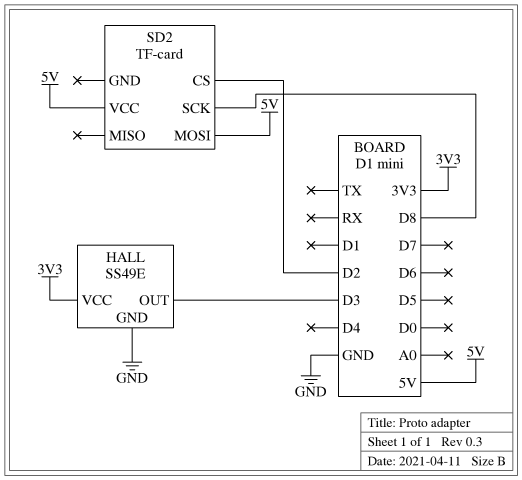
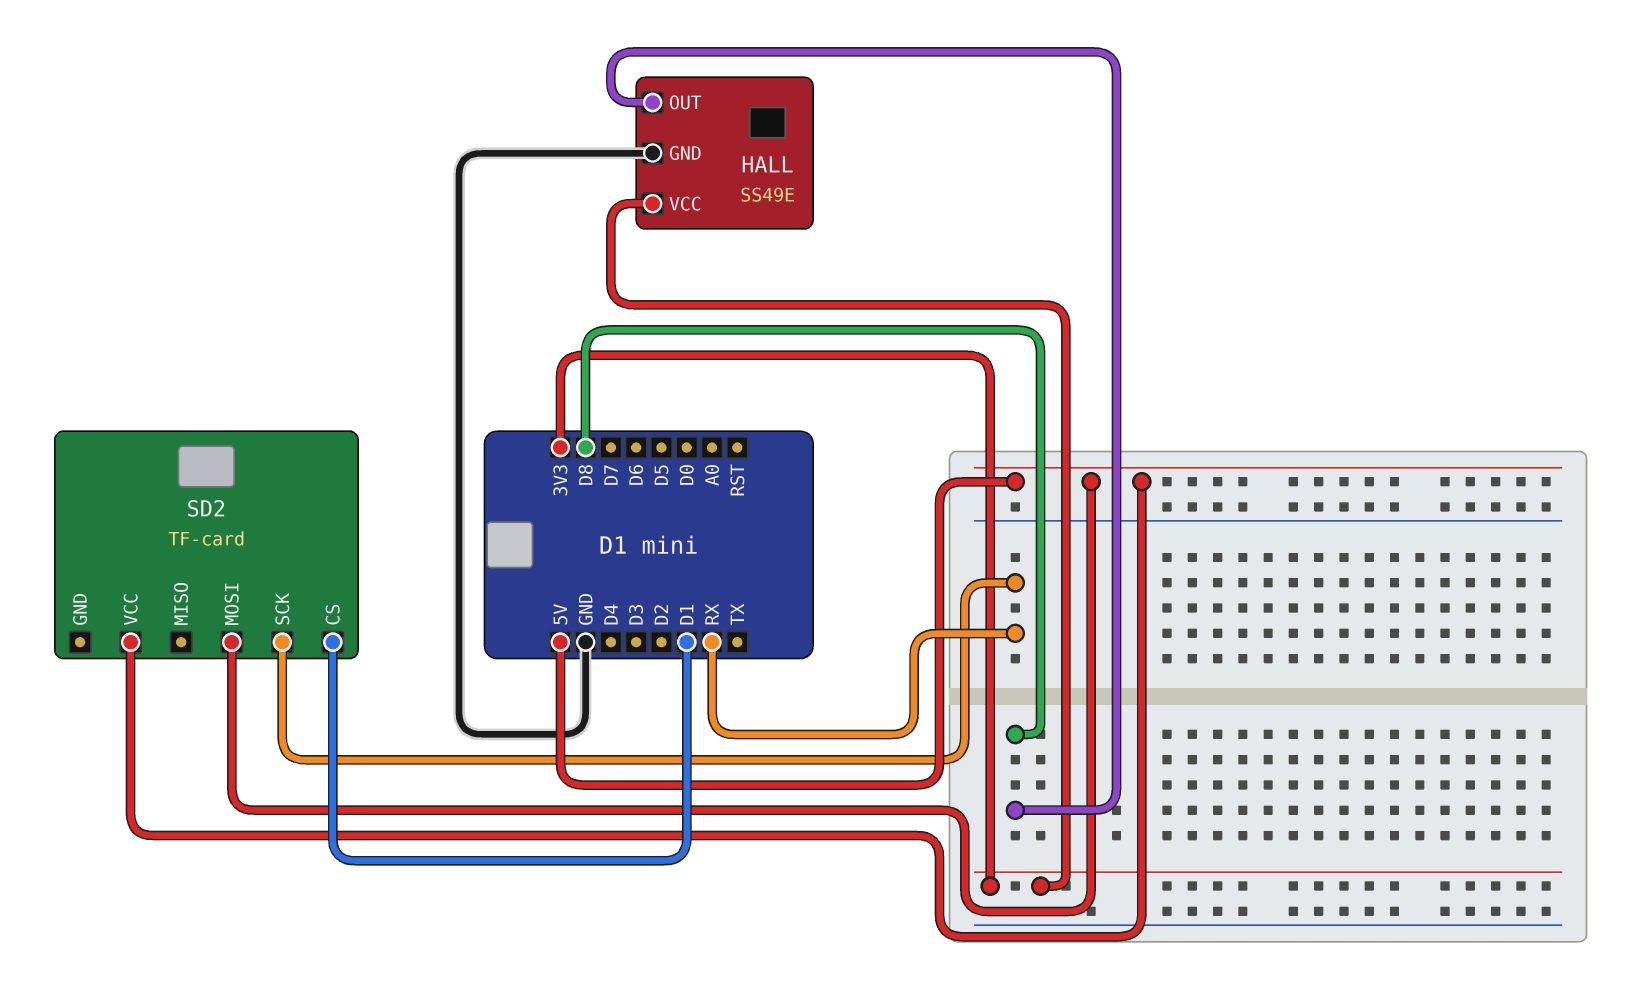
HALL pin OUT: D3 -> D8
SD2 pin CS: D2 -> D1
SD2 pin SCK: D8 -> RX

